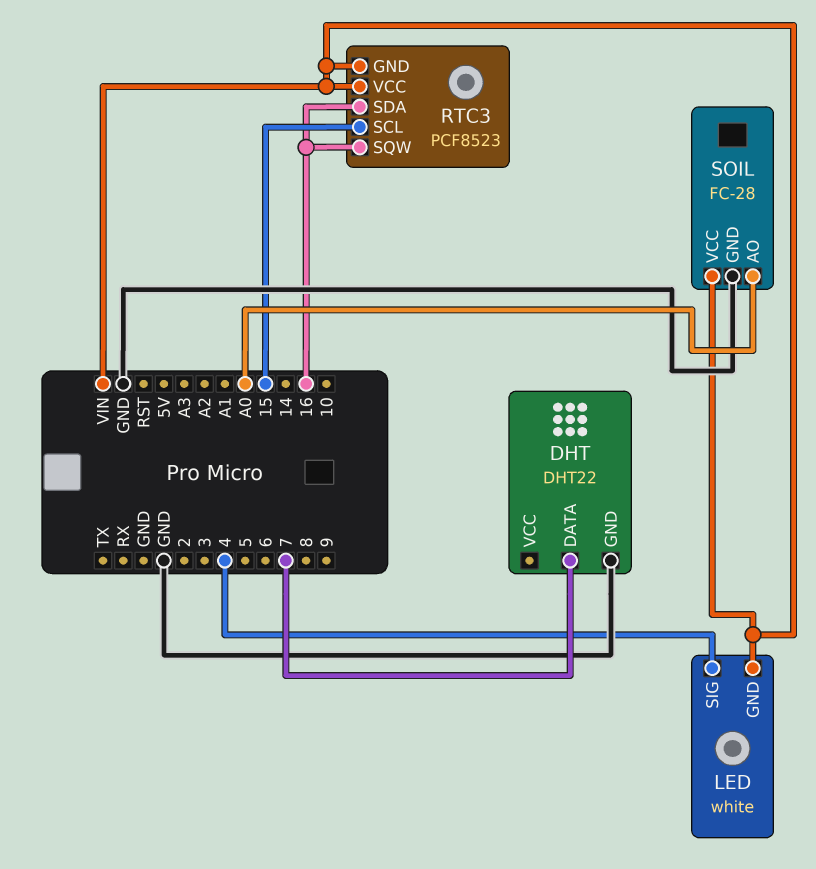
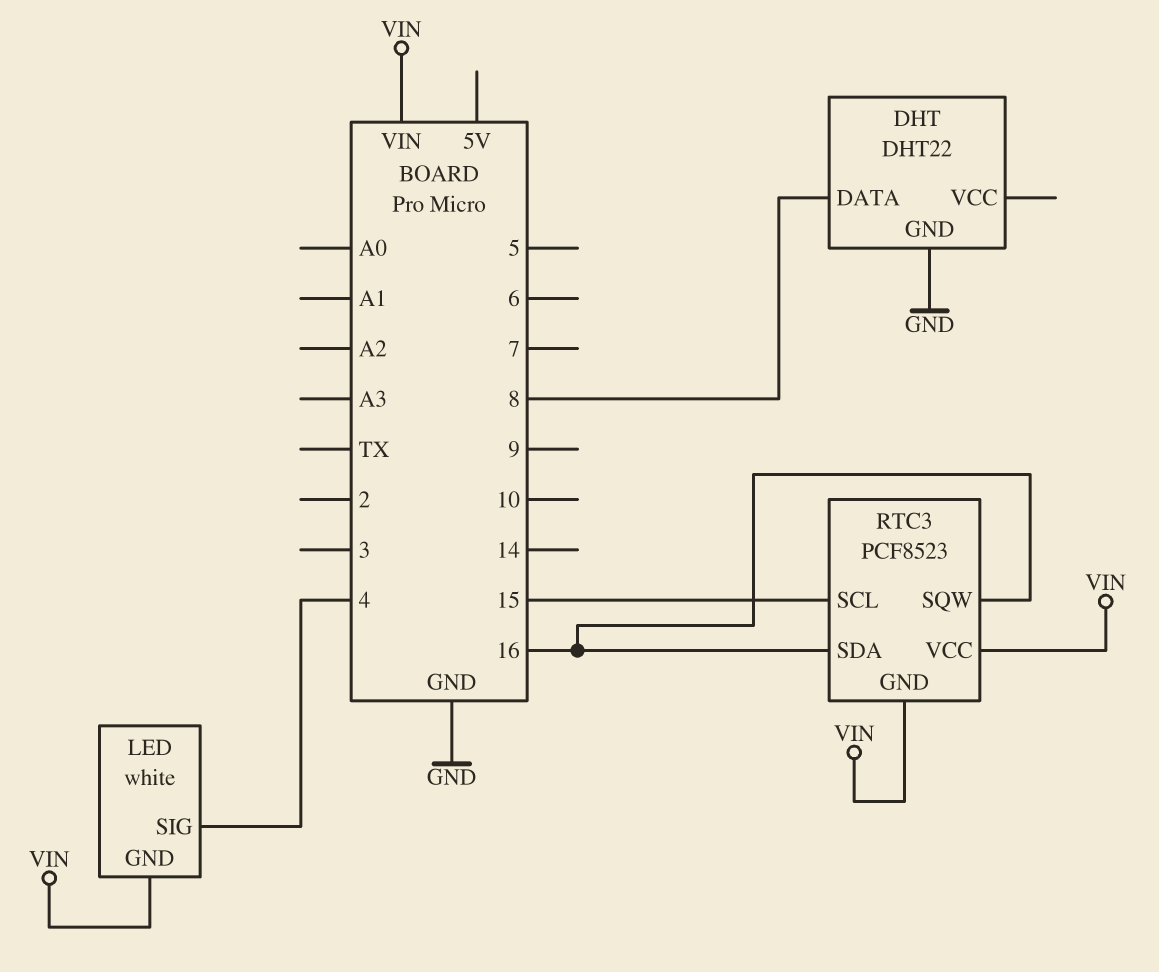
DHT pin DATA: 7 -> 8
SOIL: FC-28 -> none
SOIL pin AO: A0 -> none
SOIL pin GND: GND -> none
SOIL pin VCC: VIN -> none

